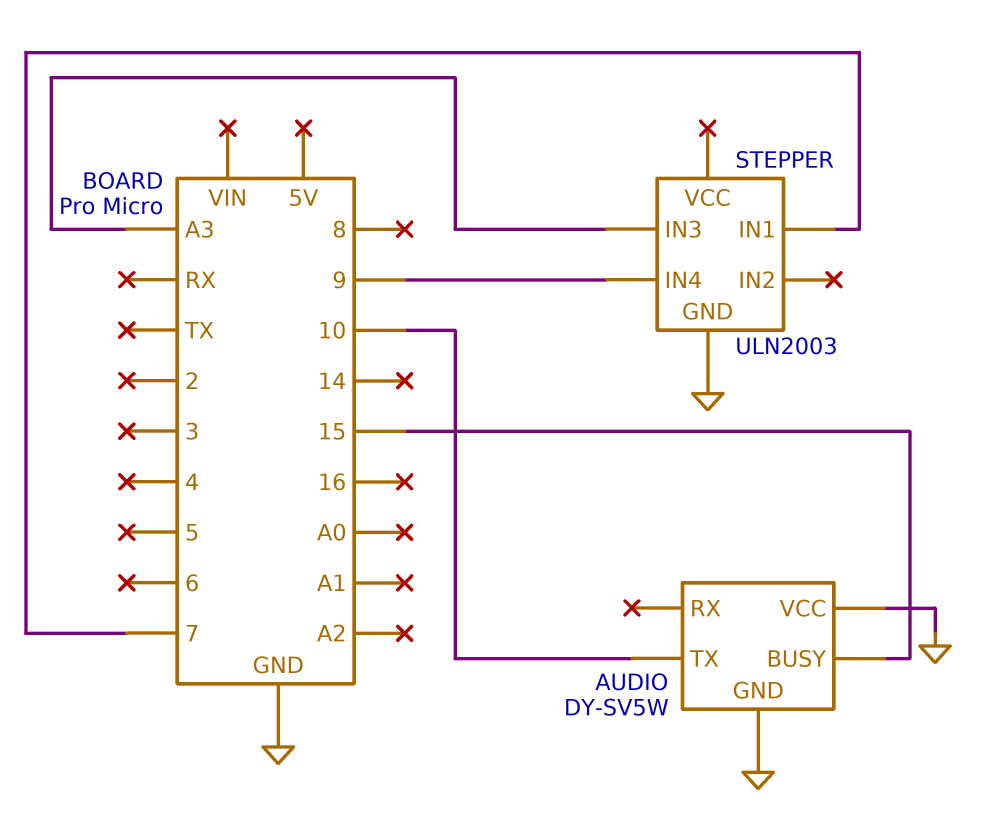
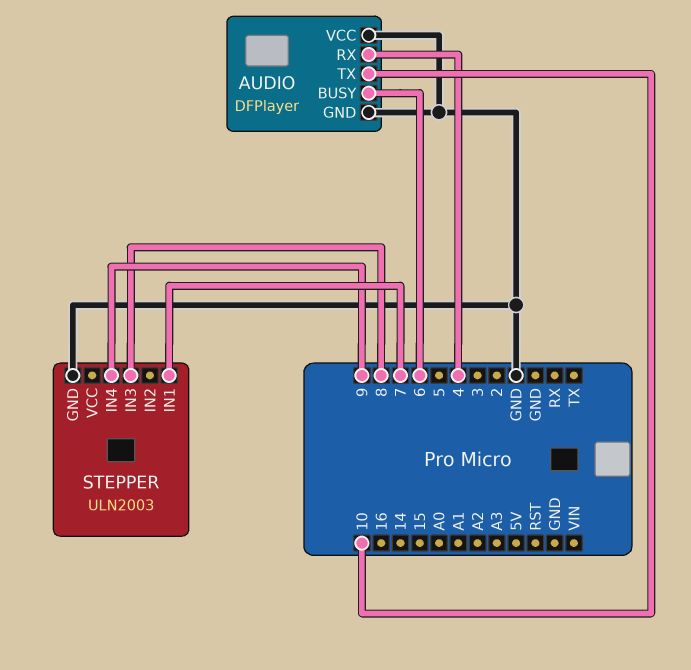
AUDIO: DY-SV5W -> DFPlayer
AUDIO pin BUSY: 15 -> 6
AUDIO pin RX: none -> 4
STEPPER pin IN3: A3 -> 8

